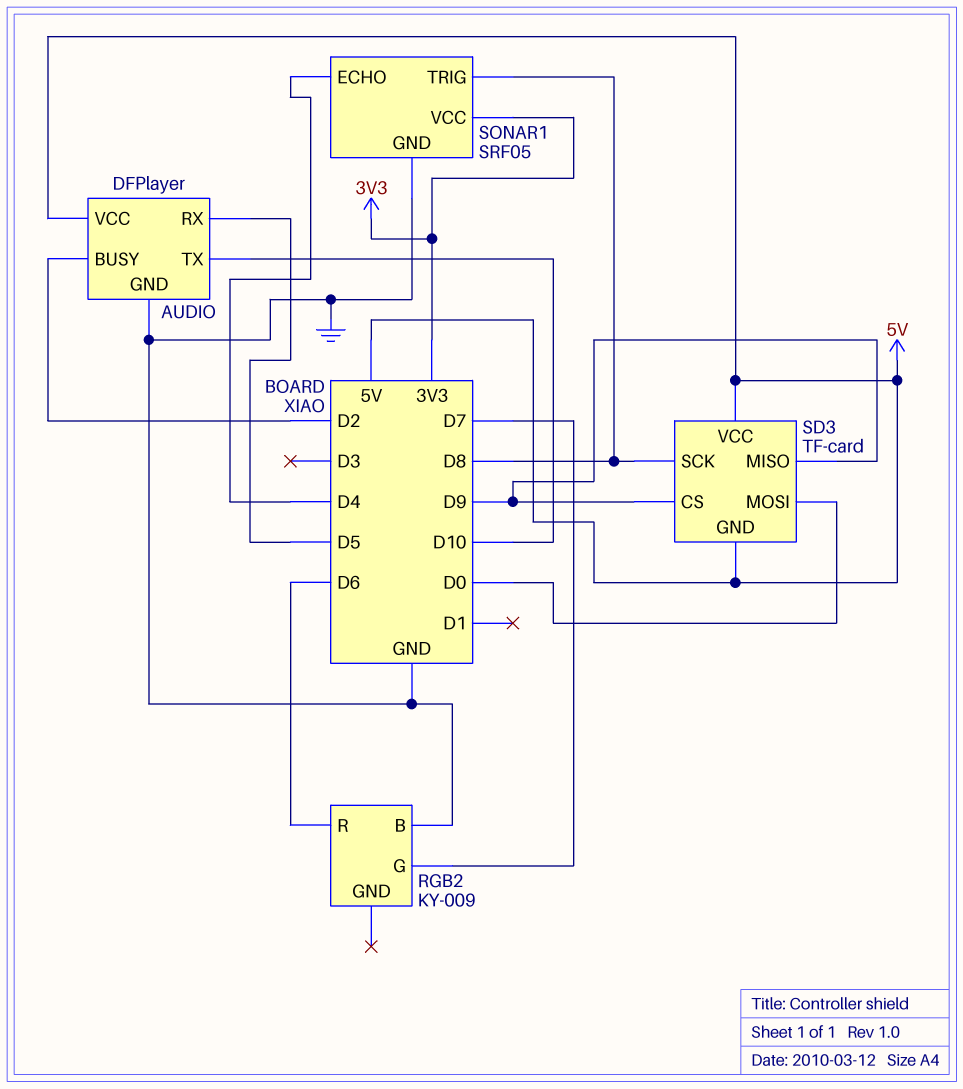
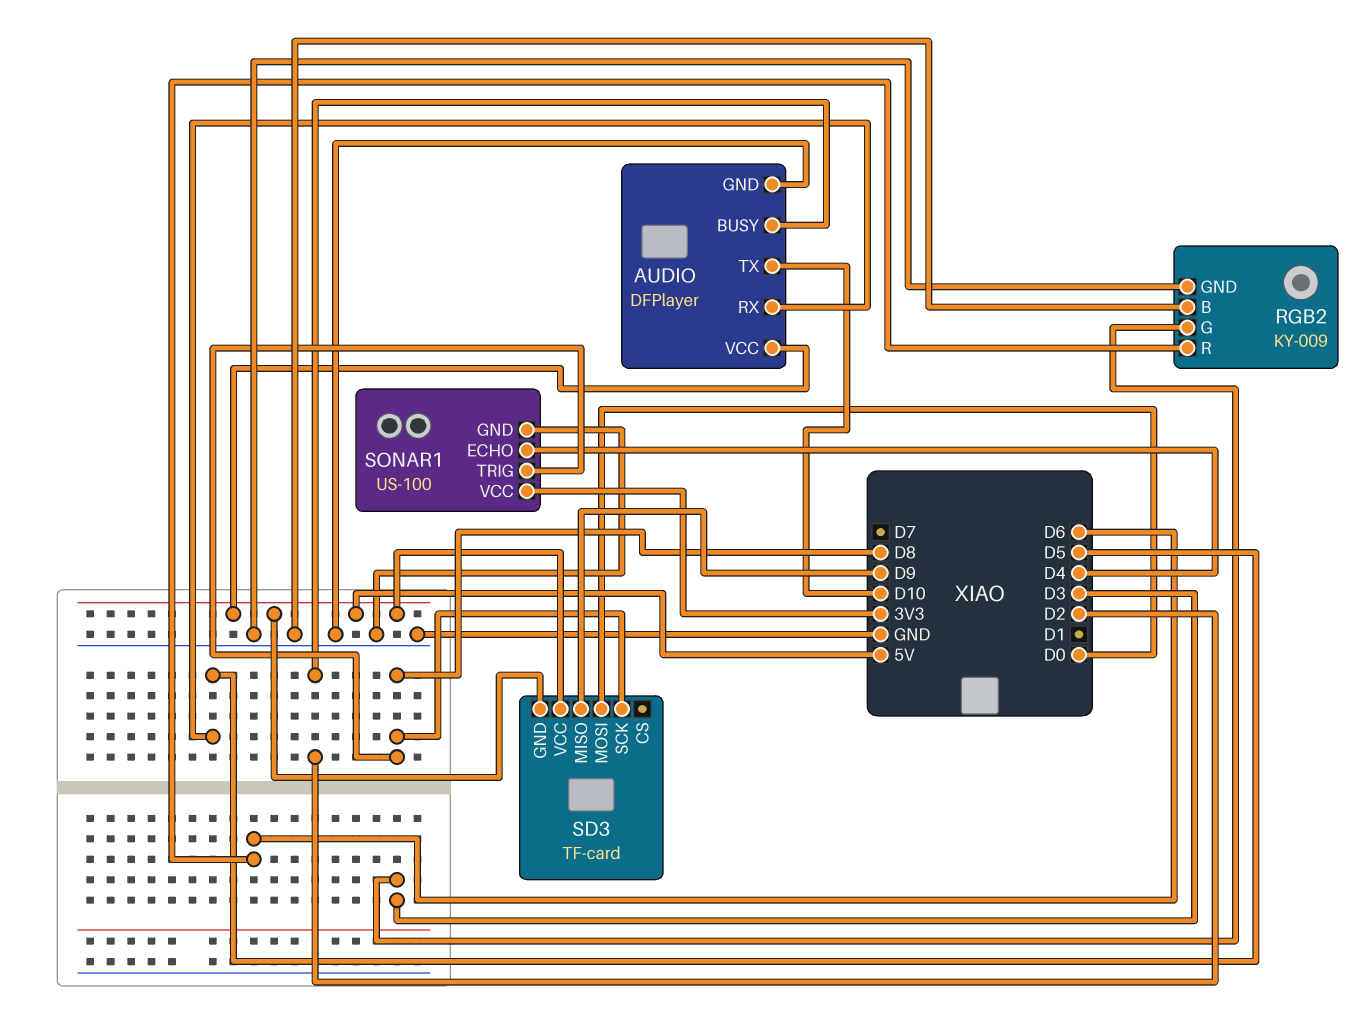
RGB2 pin G: D7 -> D3
RGB2 pin GND: none -> GND
SD3 pin CS: D9 -> none
SONAR1: SRF05 -> US-100

